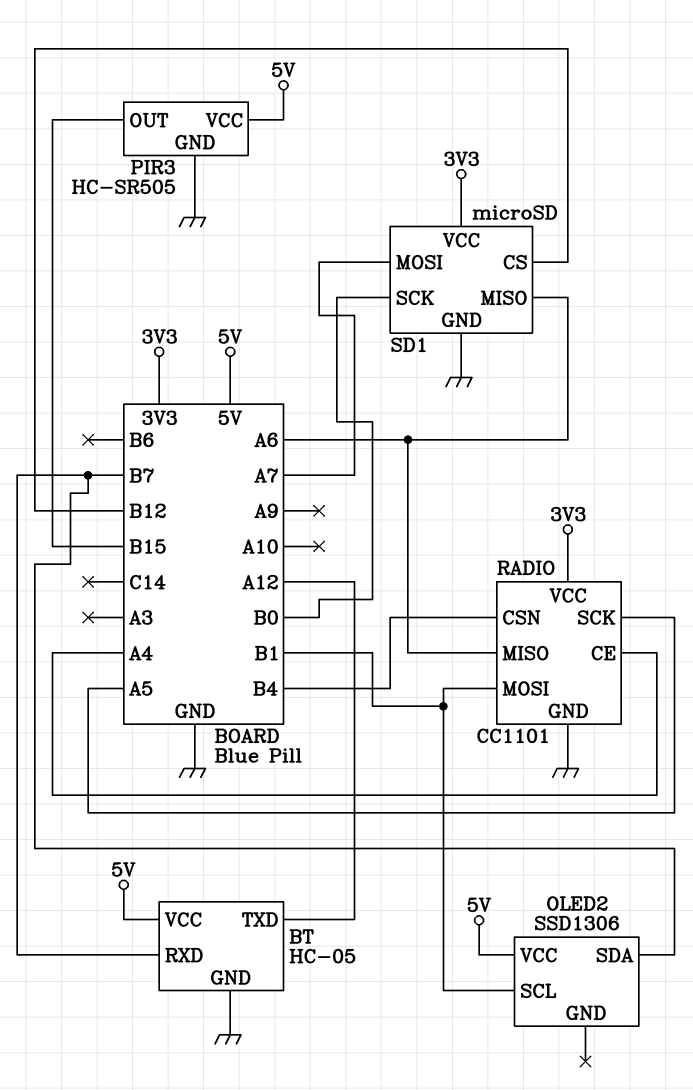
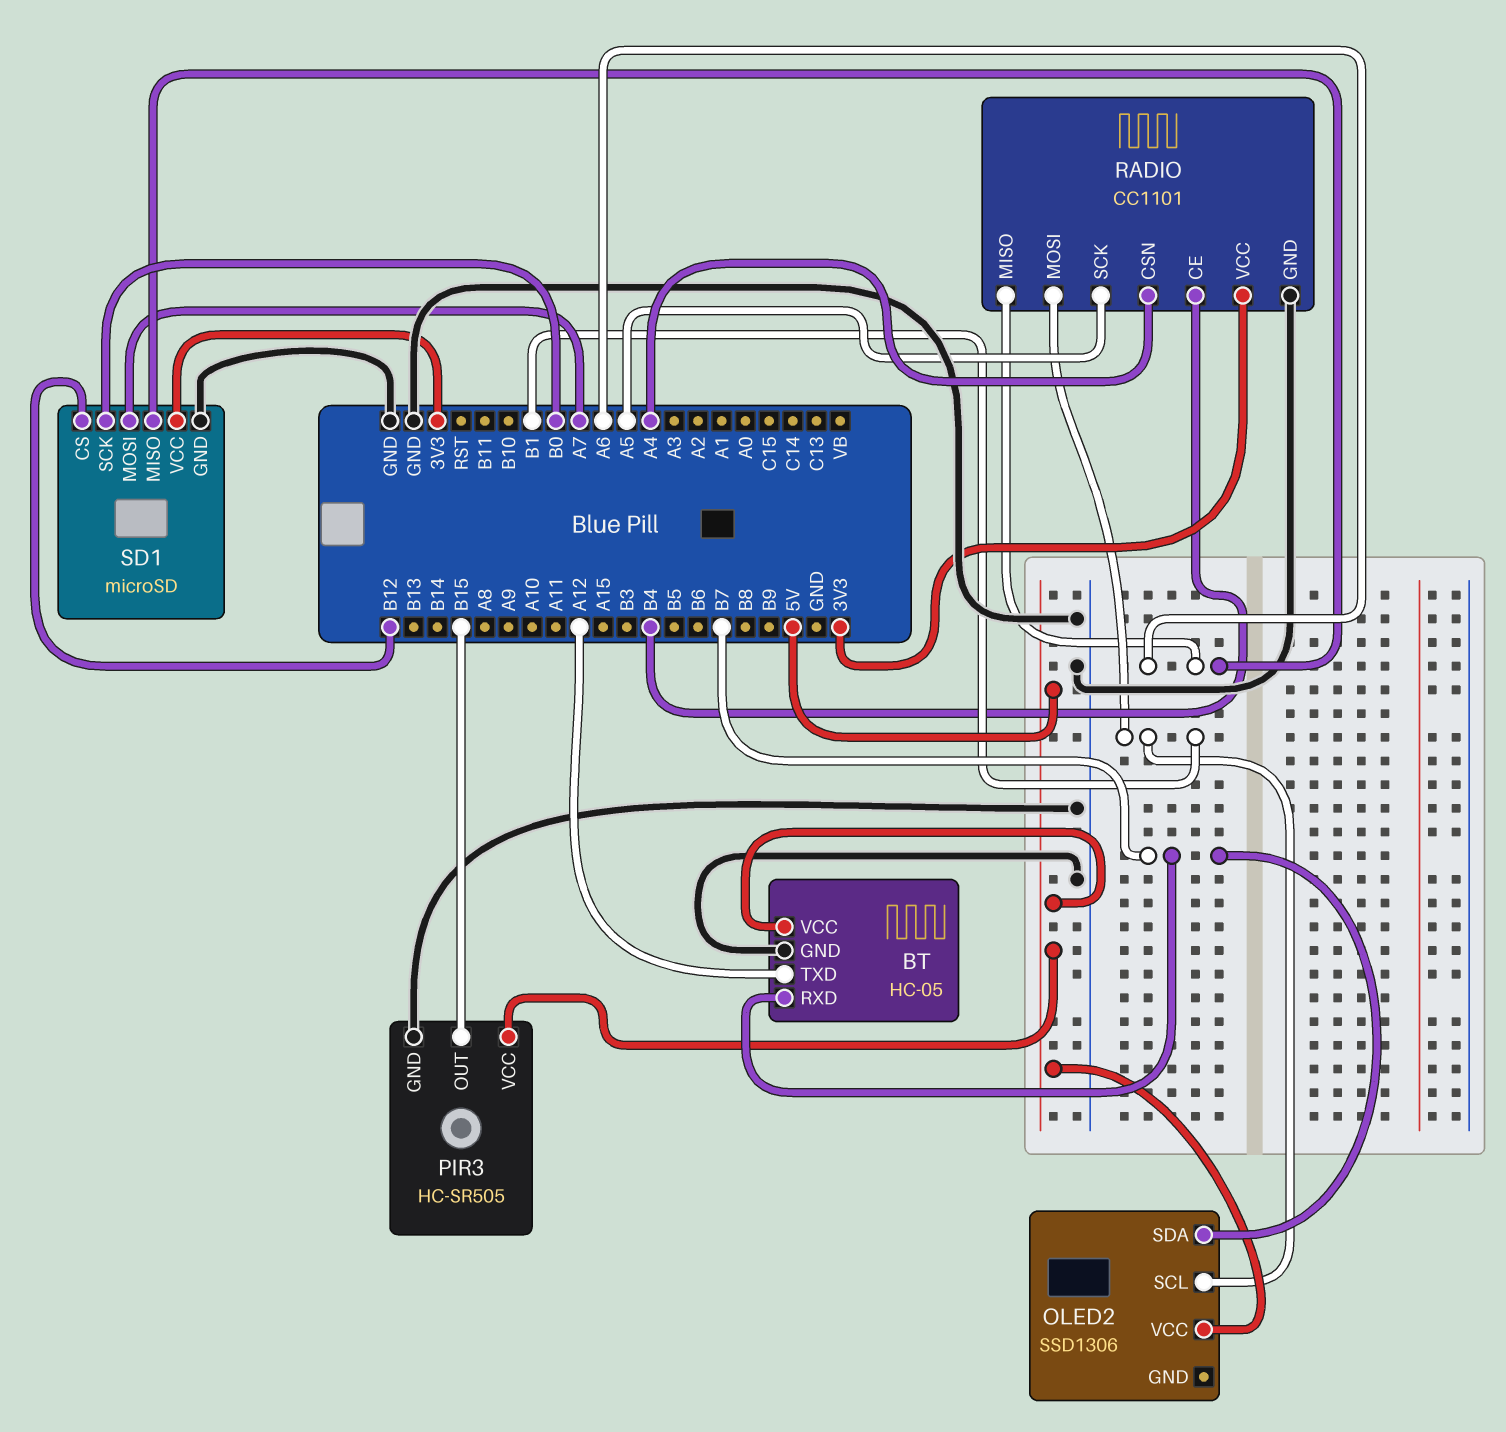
RADIO pin CE: A4 -> B4
RADIO pin CSN: B4 -> A4

